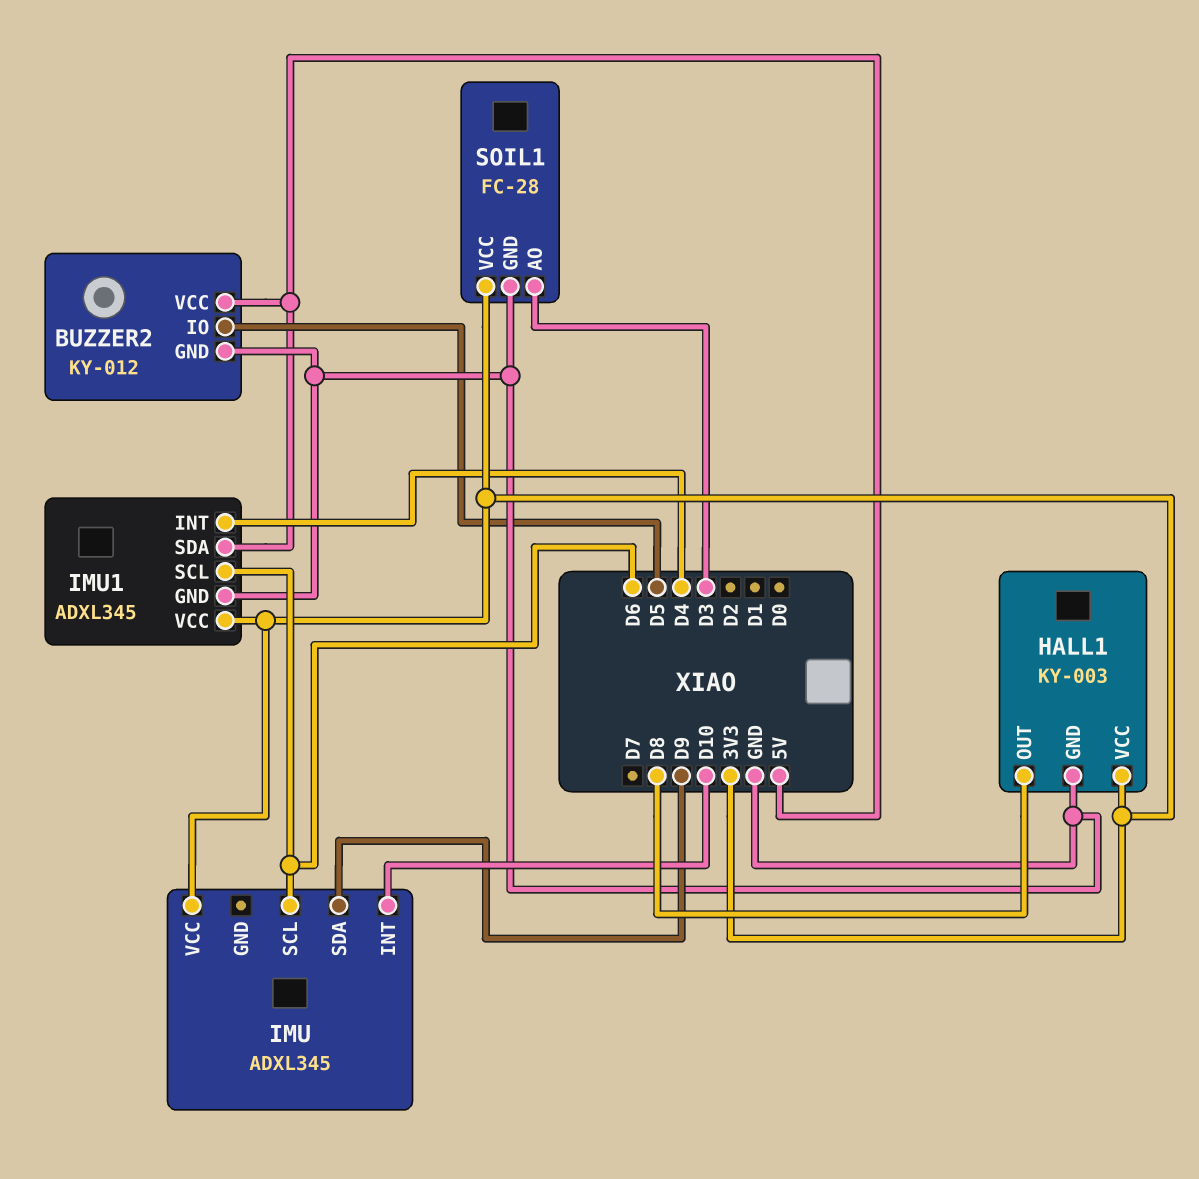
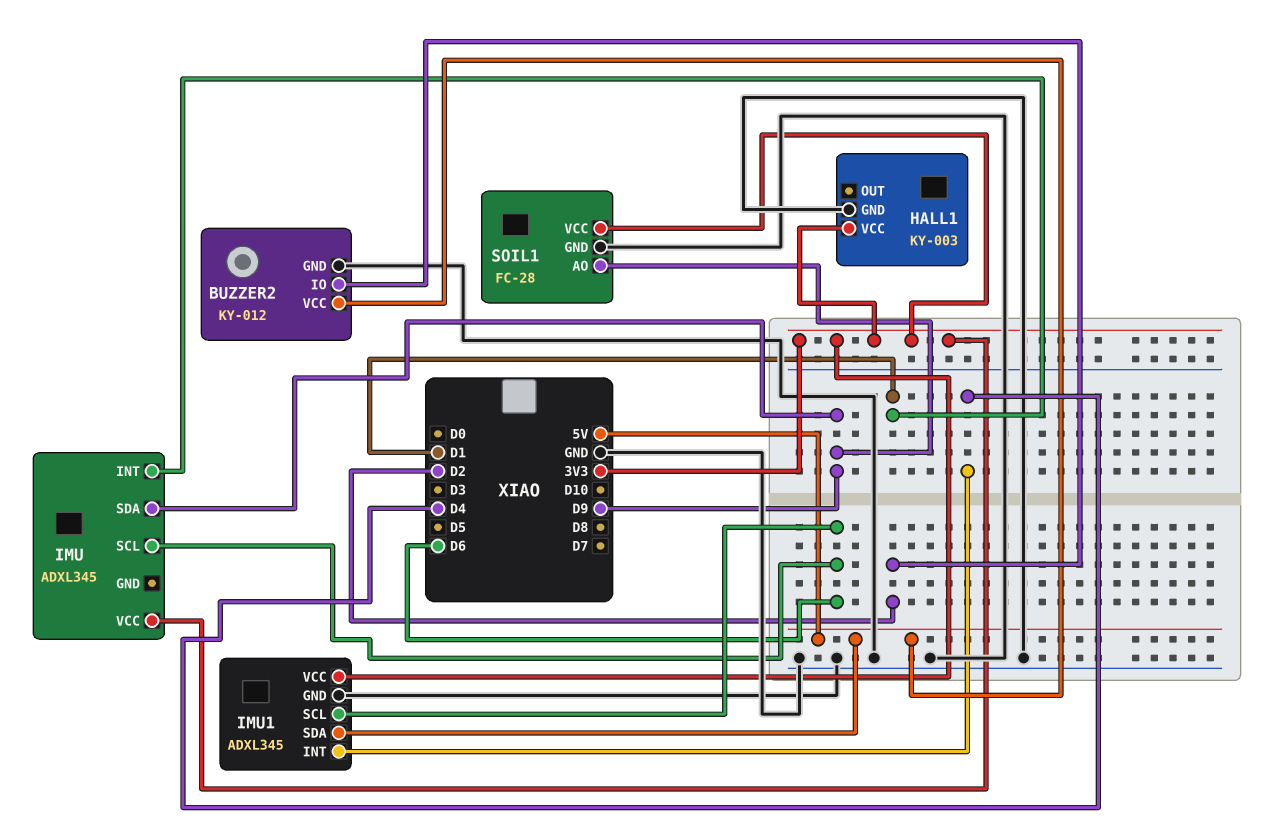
BUZZER2 pin IO: D5 -> D2
HALL1 pin OUT: D8 -> none
IMU pin INT: D10 -> D1
SOIL1 pin AO: D3 -> D9

